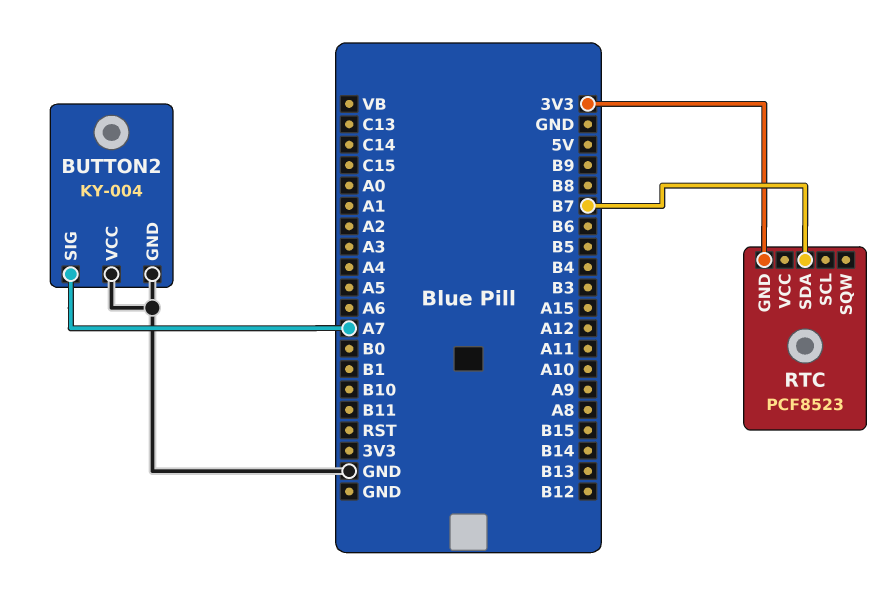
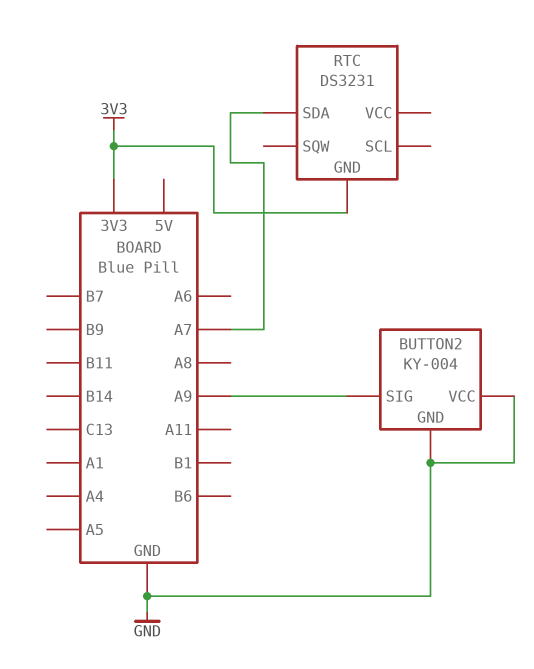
BUTTON2 pin SIG: A7 -> A9
RTC: PCF8523 -> DS3231
RTC pin SDA: B7 -> A7

